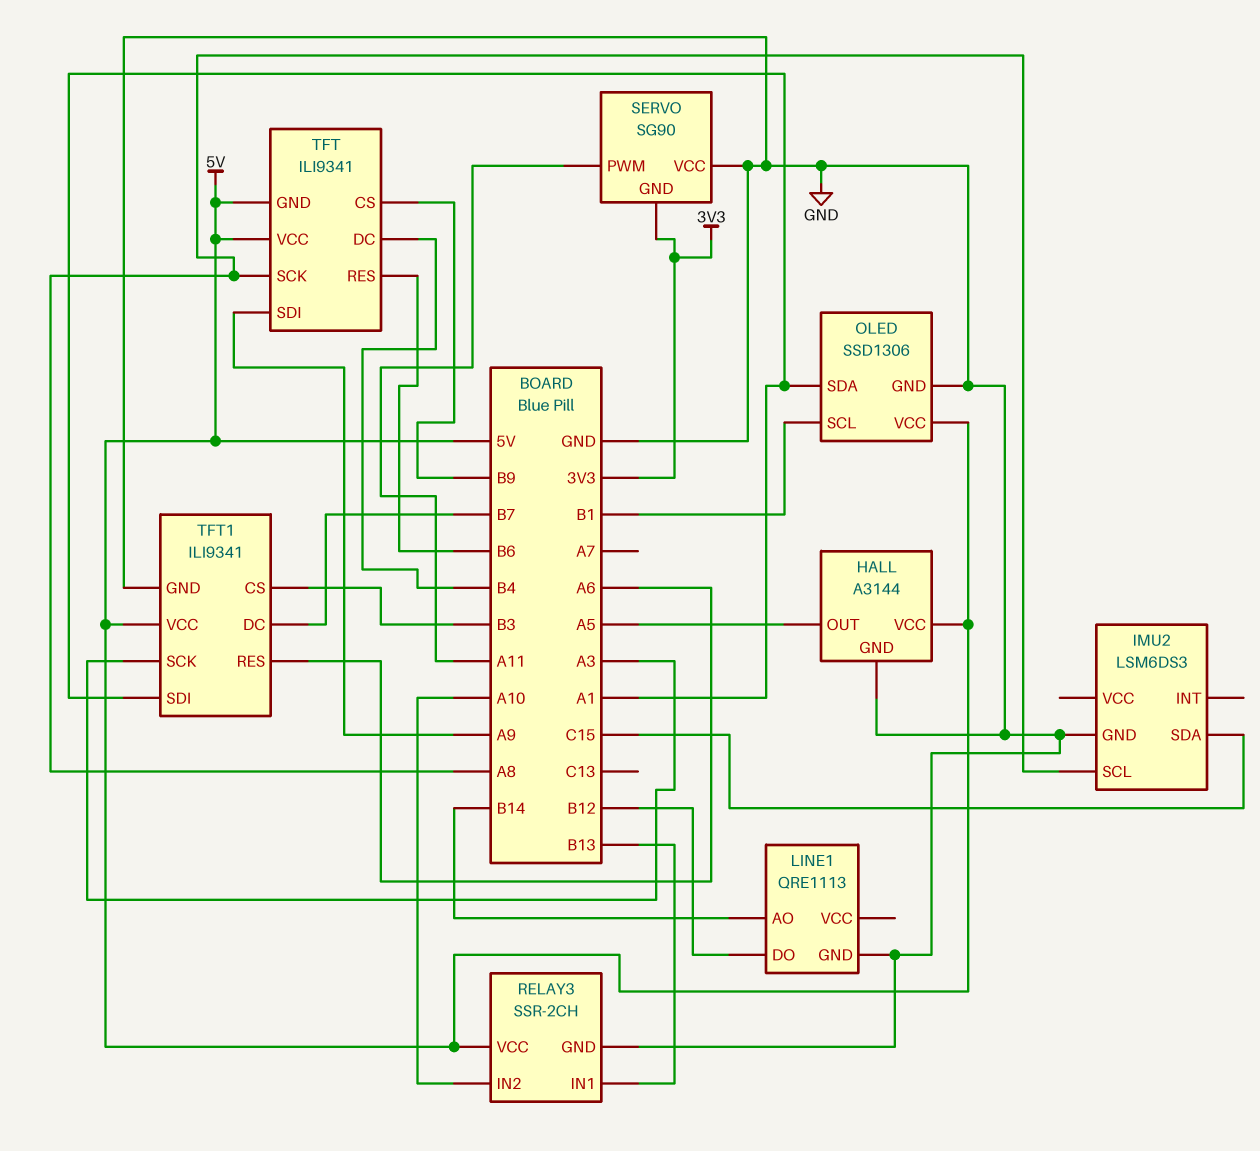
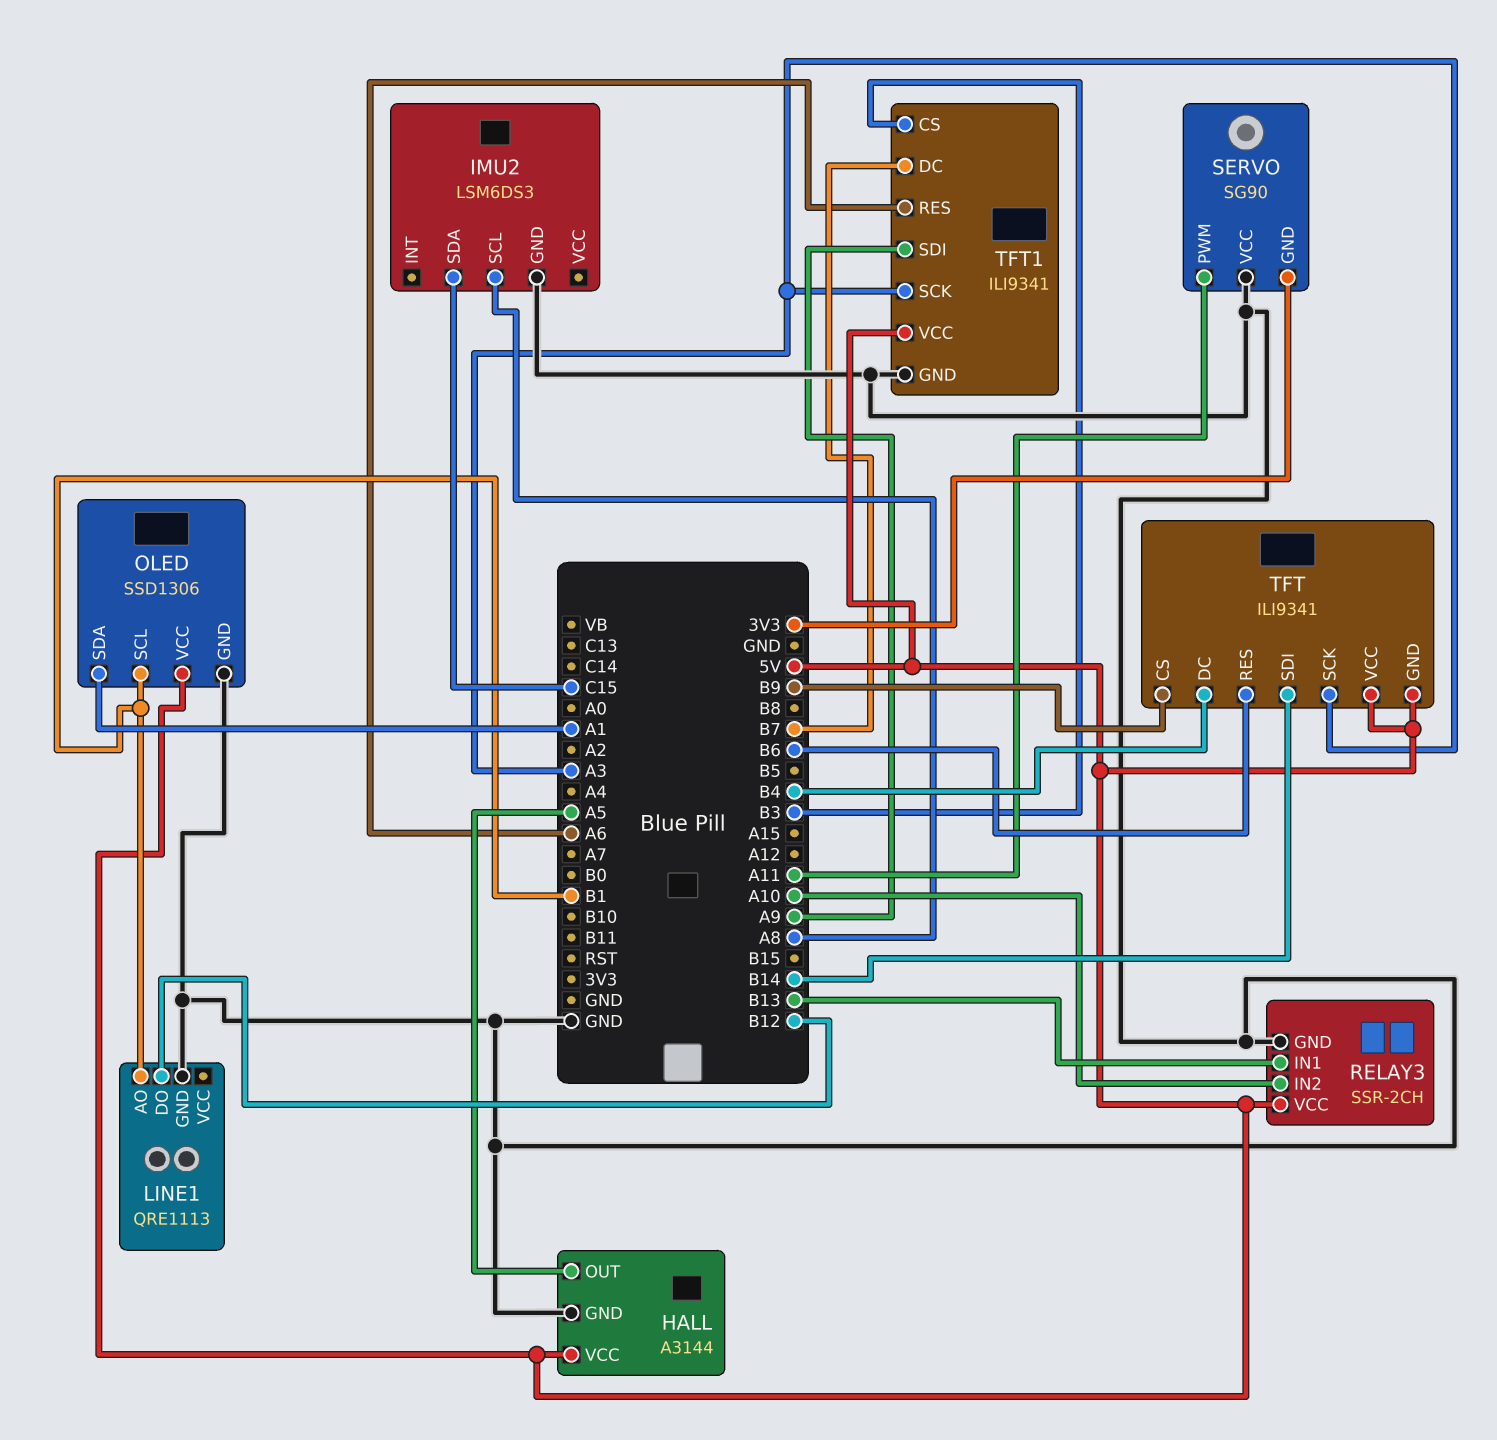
LINE1 pin AO: B14 -> B1
TFT pin SCK: A8 -> A3
TFT pin SDI: A9 -> B14
TFT1 pin SDI: A1 -> A9

